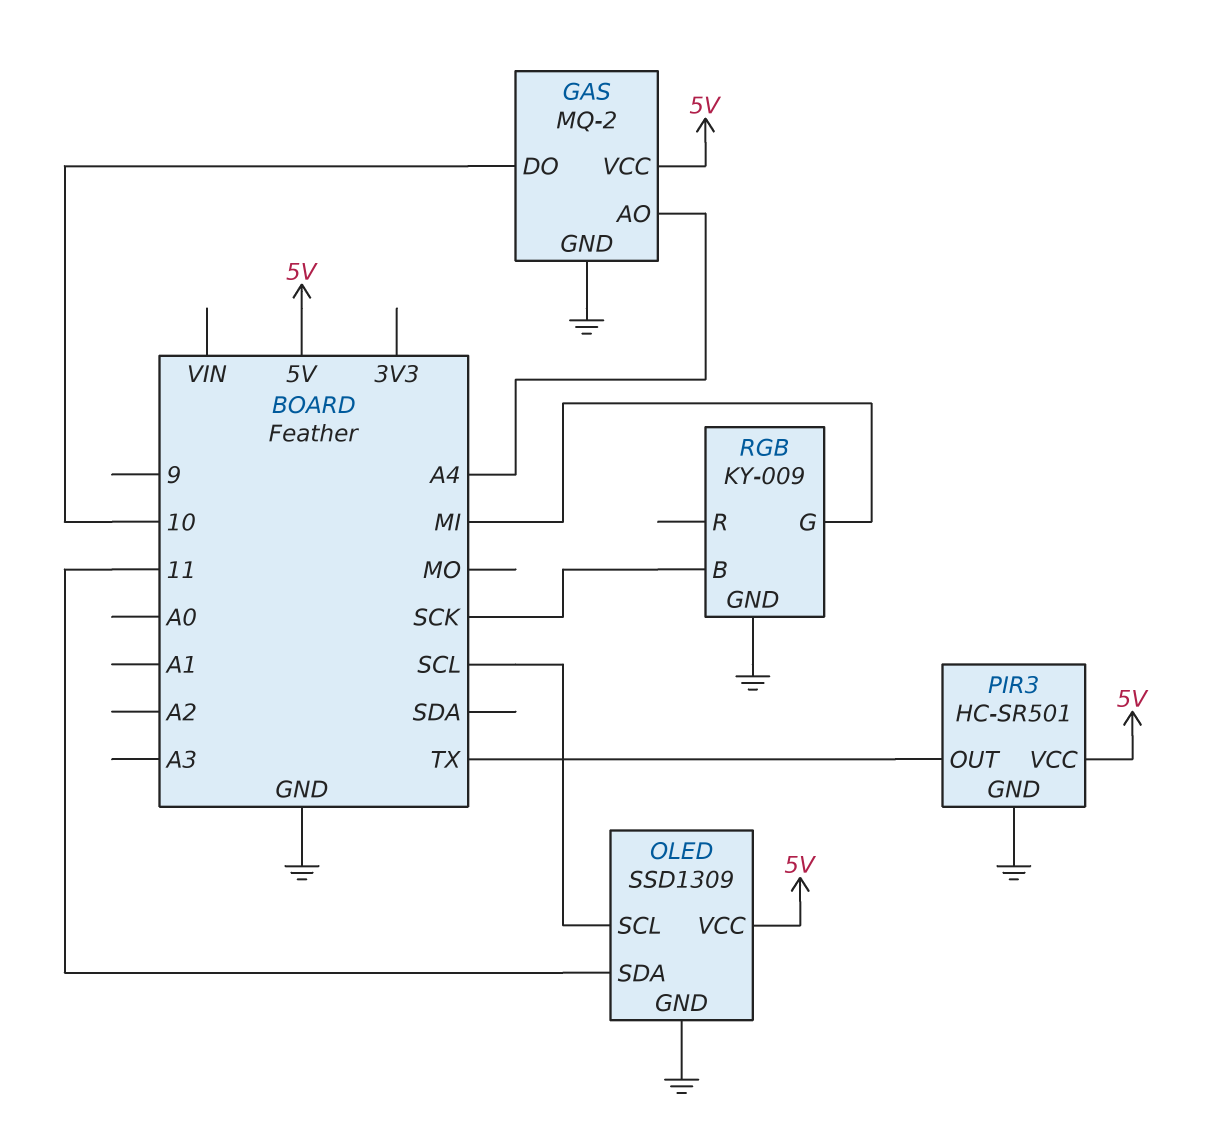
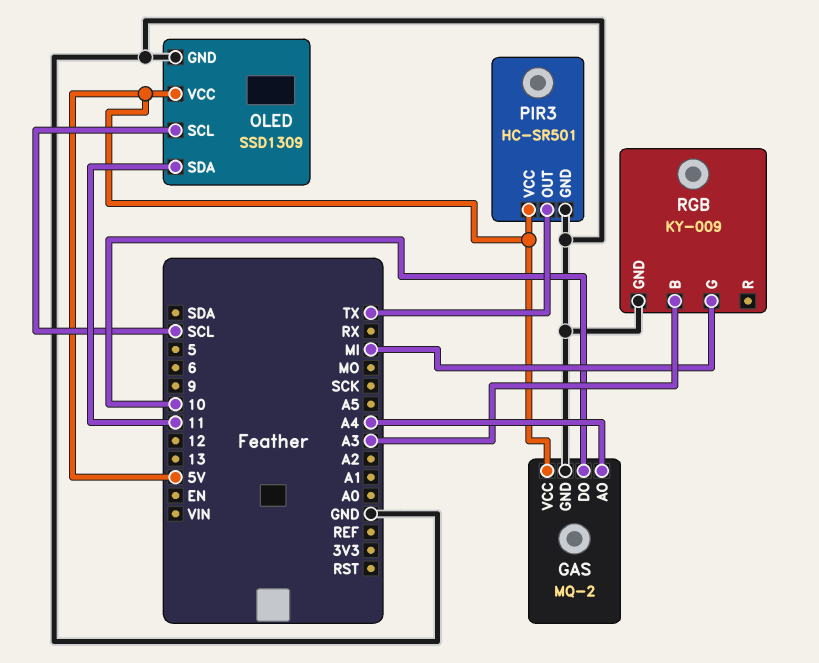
RGB pin B: SCK -> A3

